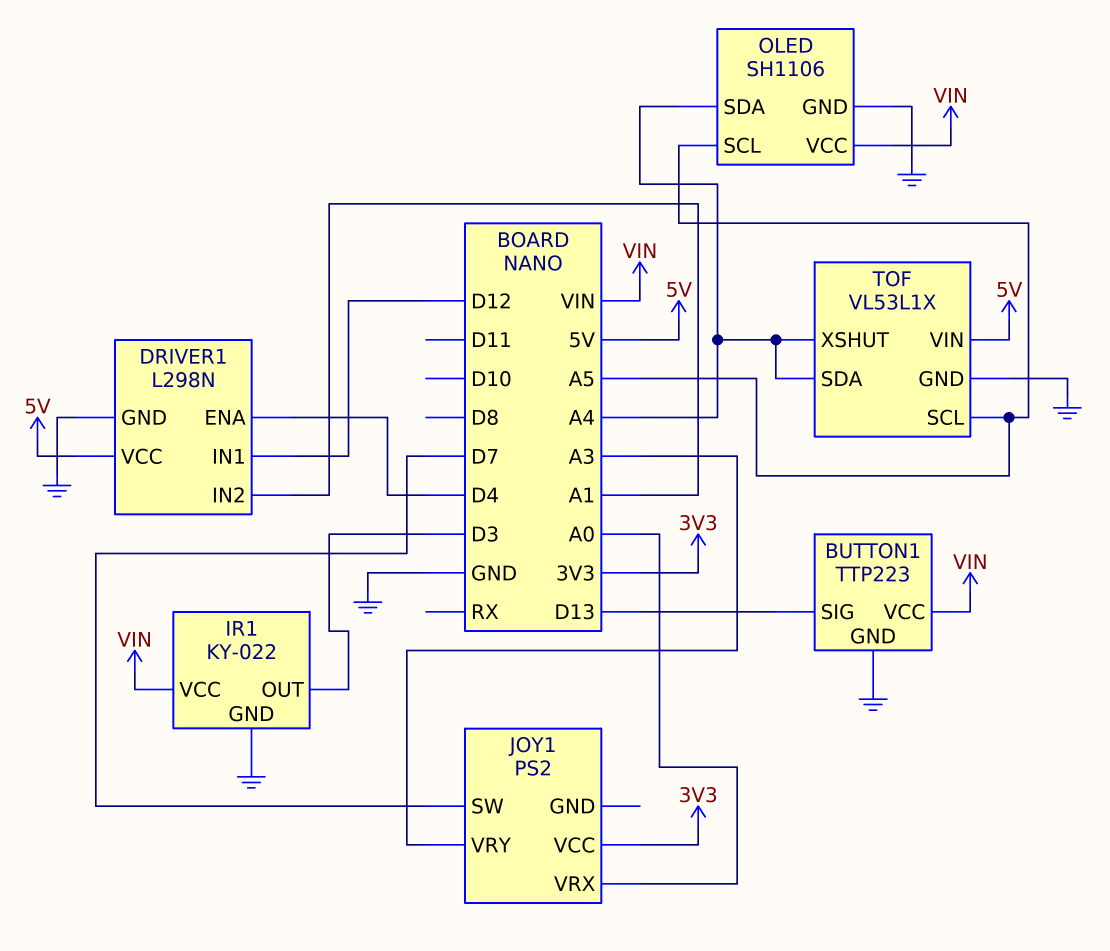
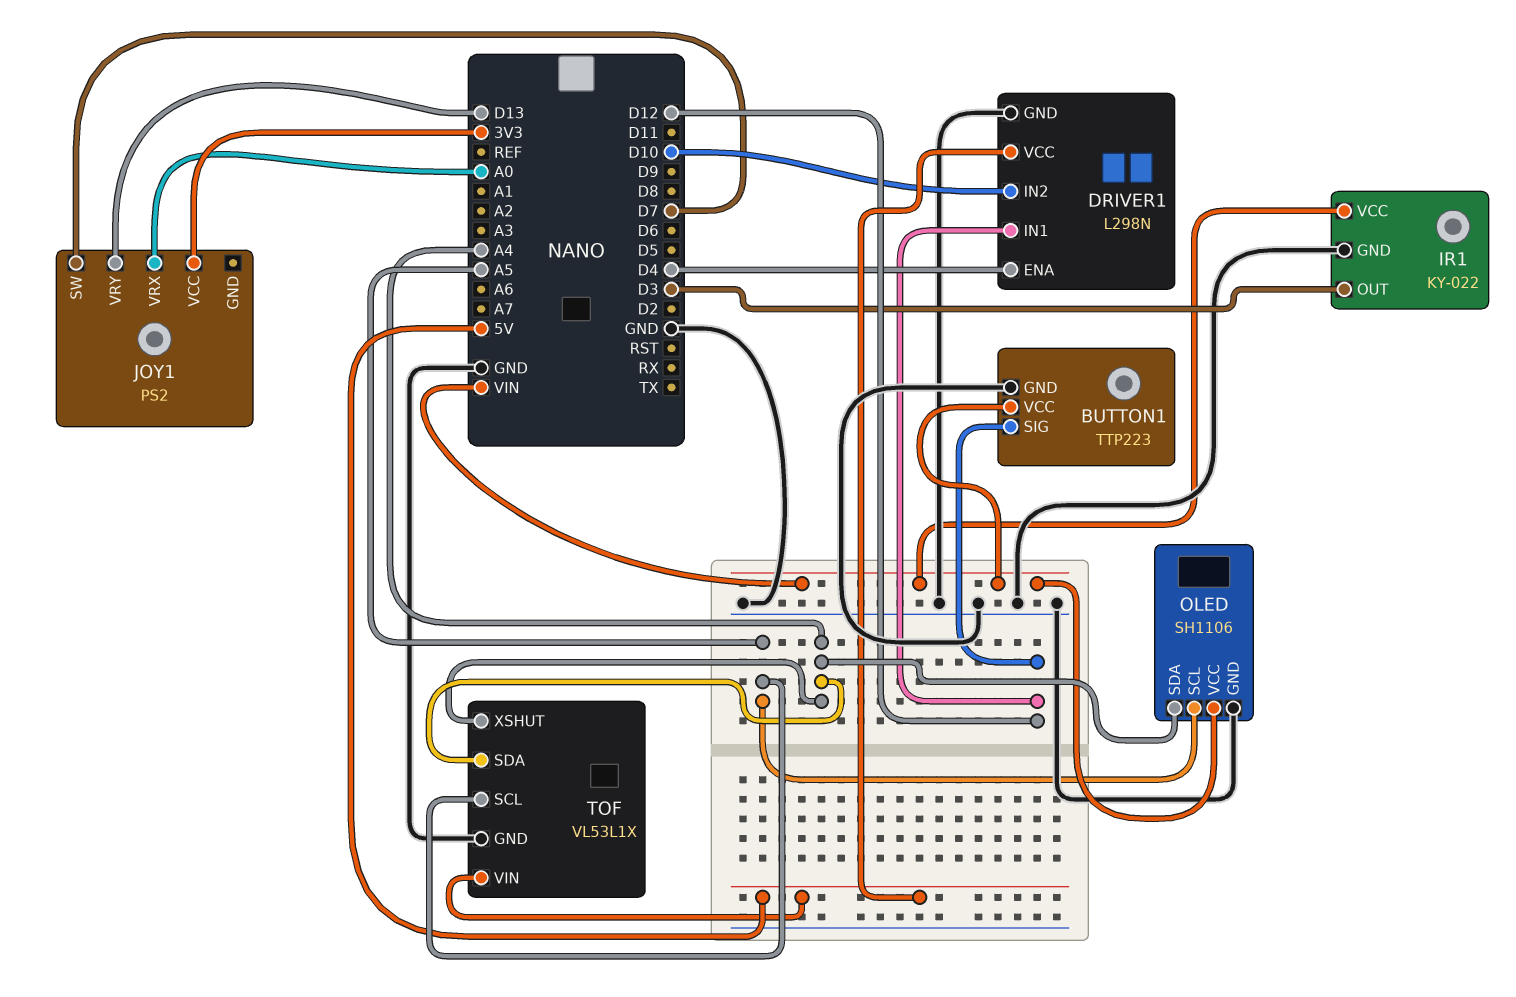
BUTTON1 pin SIG: D13 -> D12
DRIVER1 pin IN2: A1 -> D10
JOY1 pin VRY: A3 -> D13

